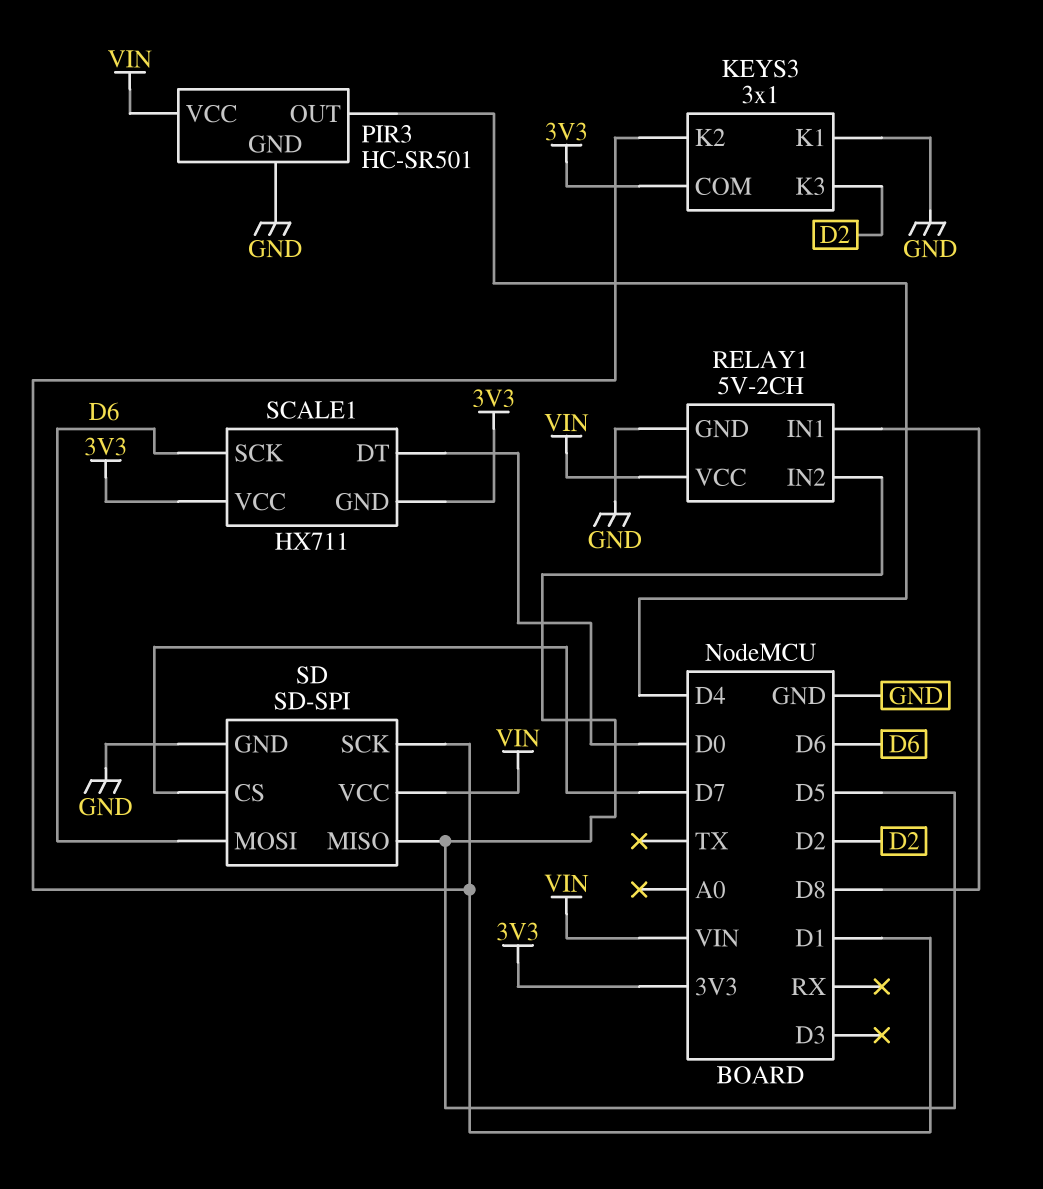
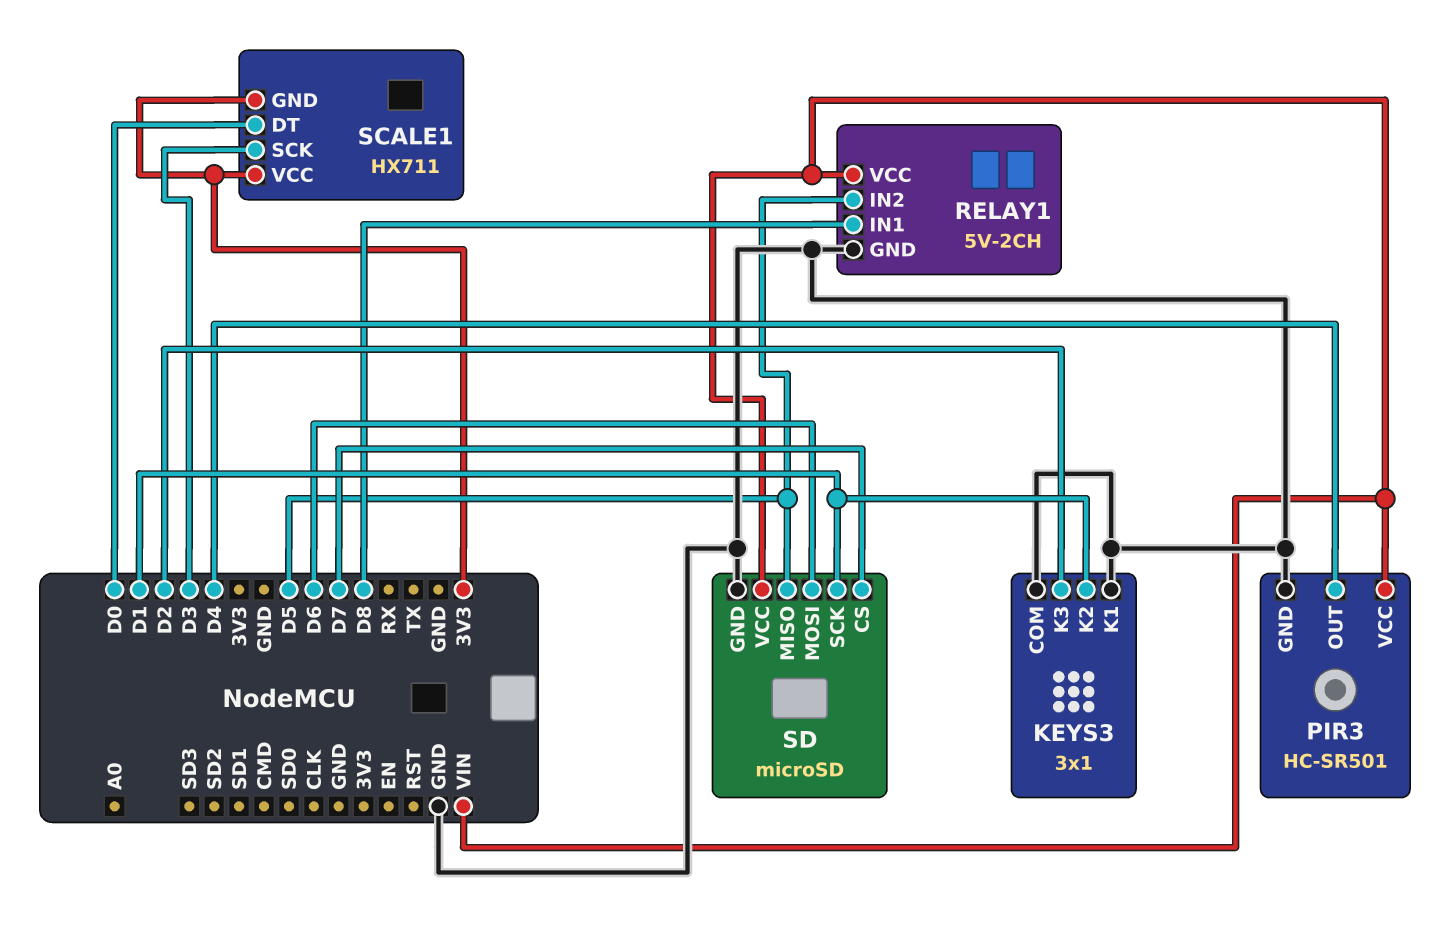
KEYS3 pin COM: 3V3 -> GND
SCALE1 pin SCK: D6 -> D3
SD: SD-SPI -> microSD

